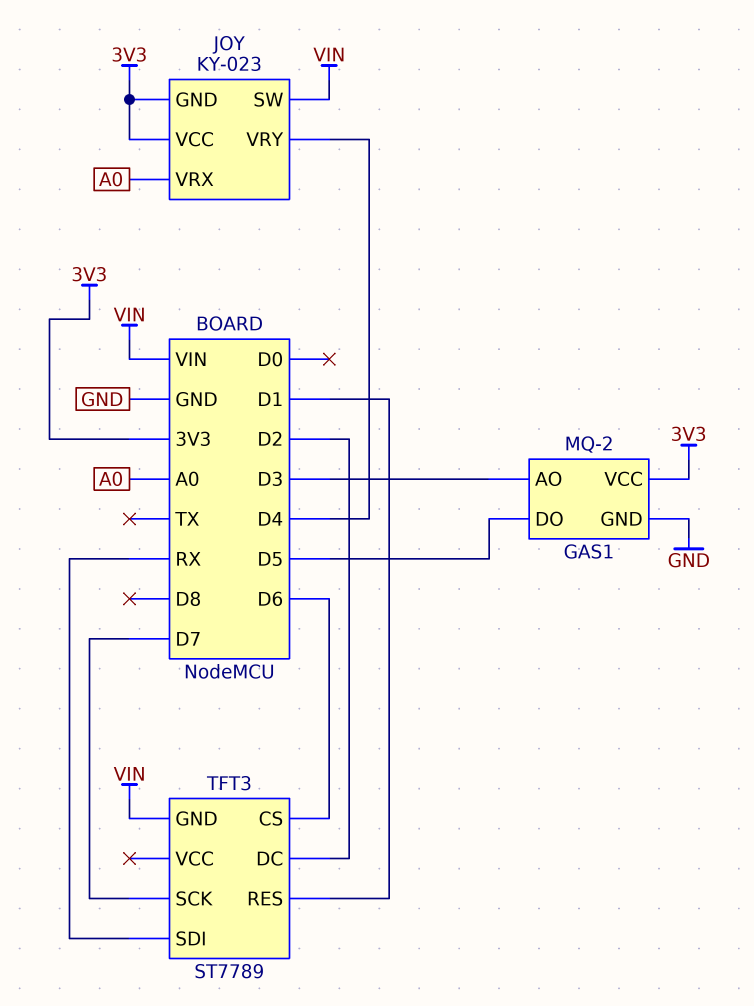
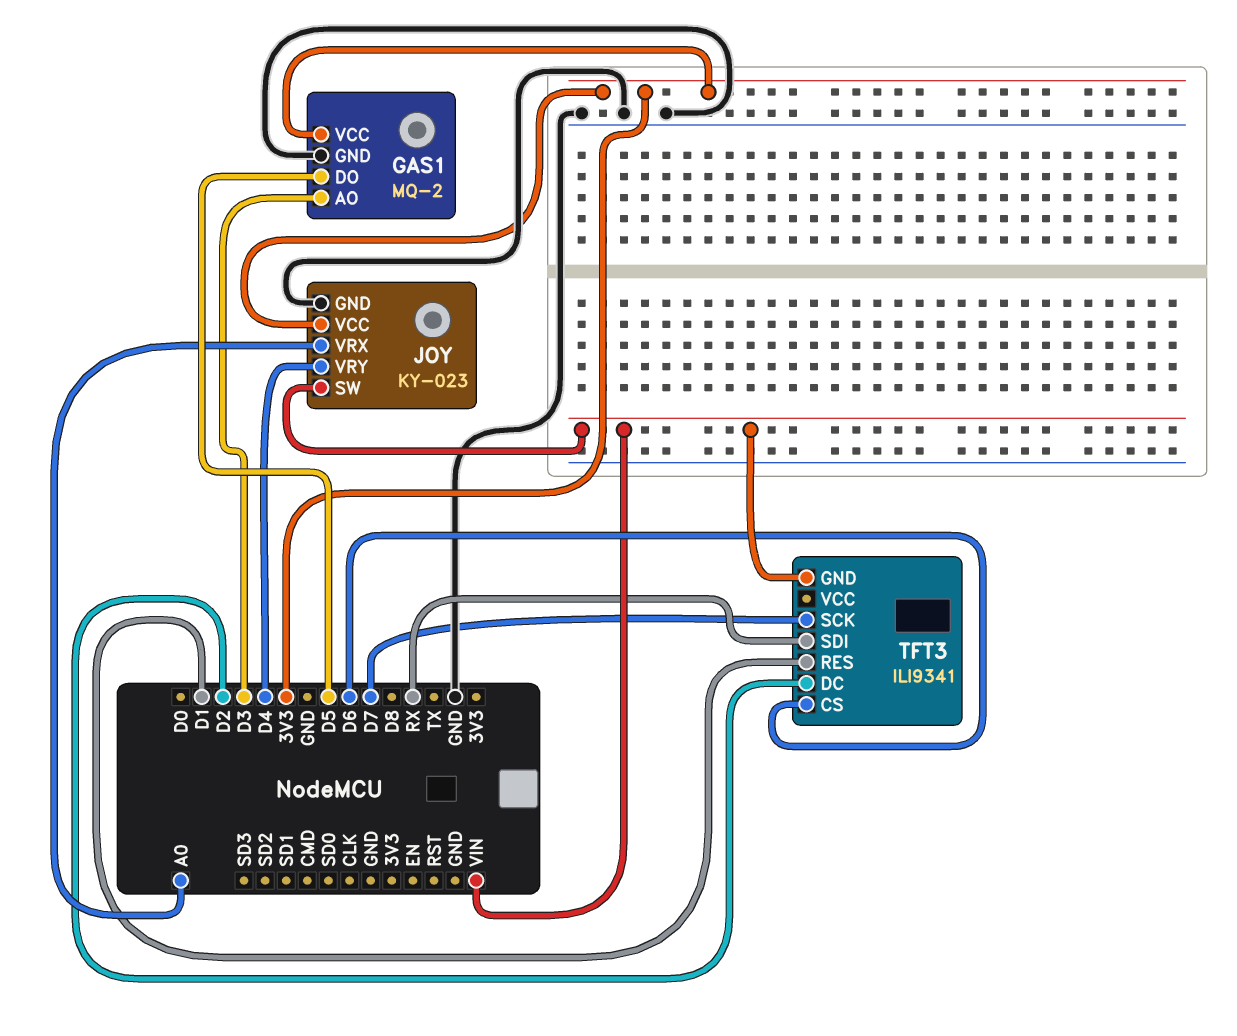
JOY pin GND: 3V3 -> GND
TFT3: ST7789 -> ILI9341

